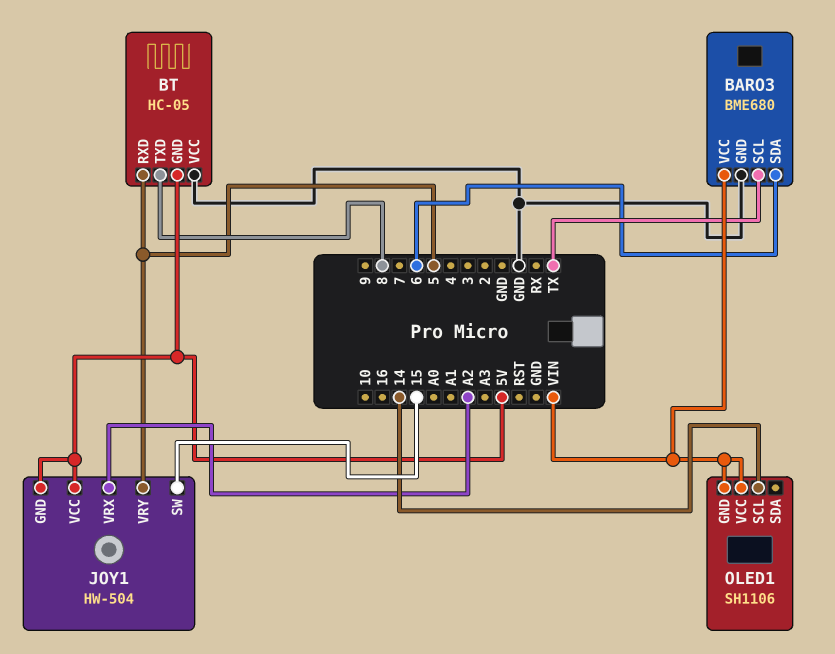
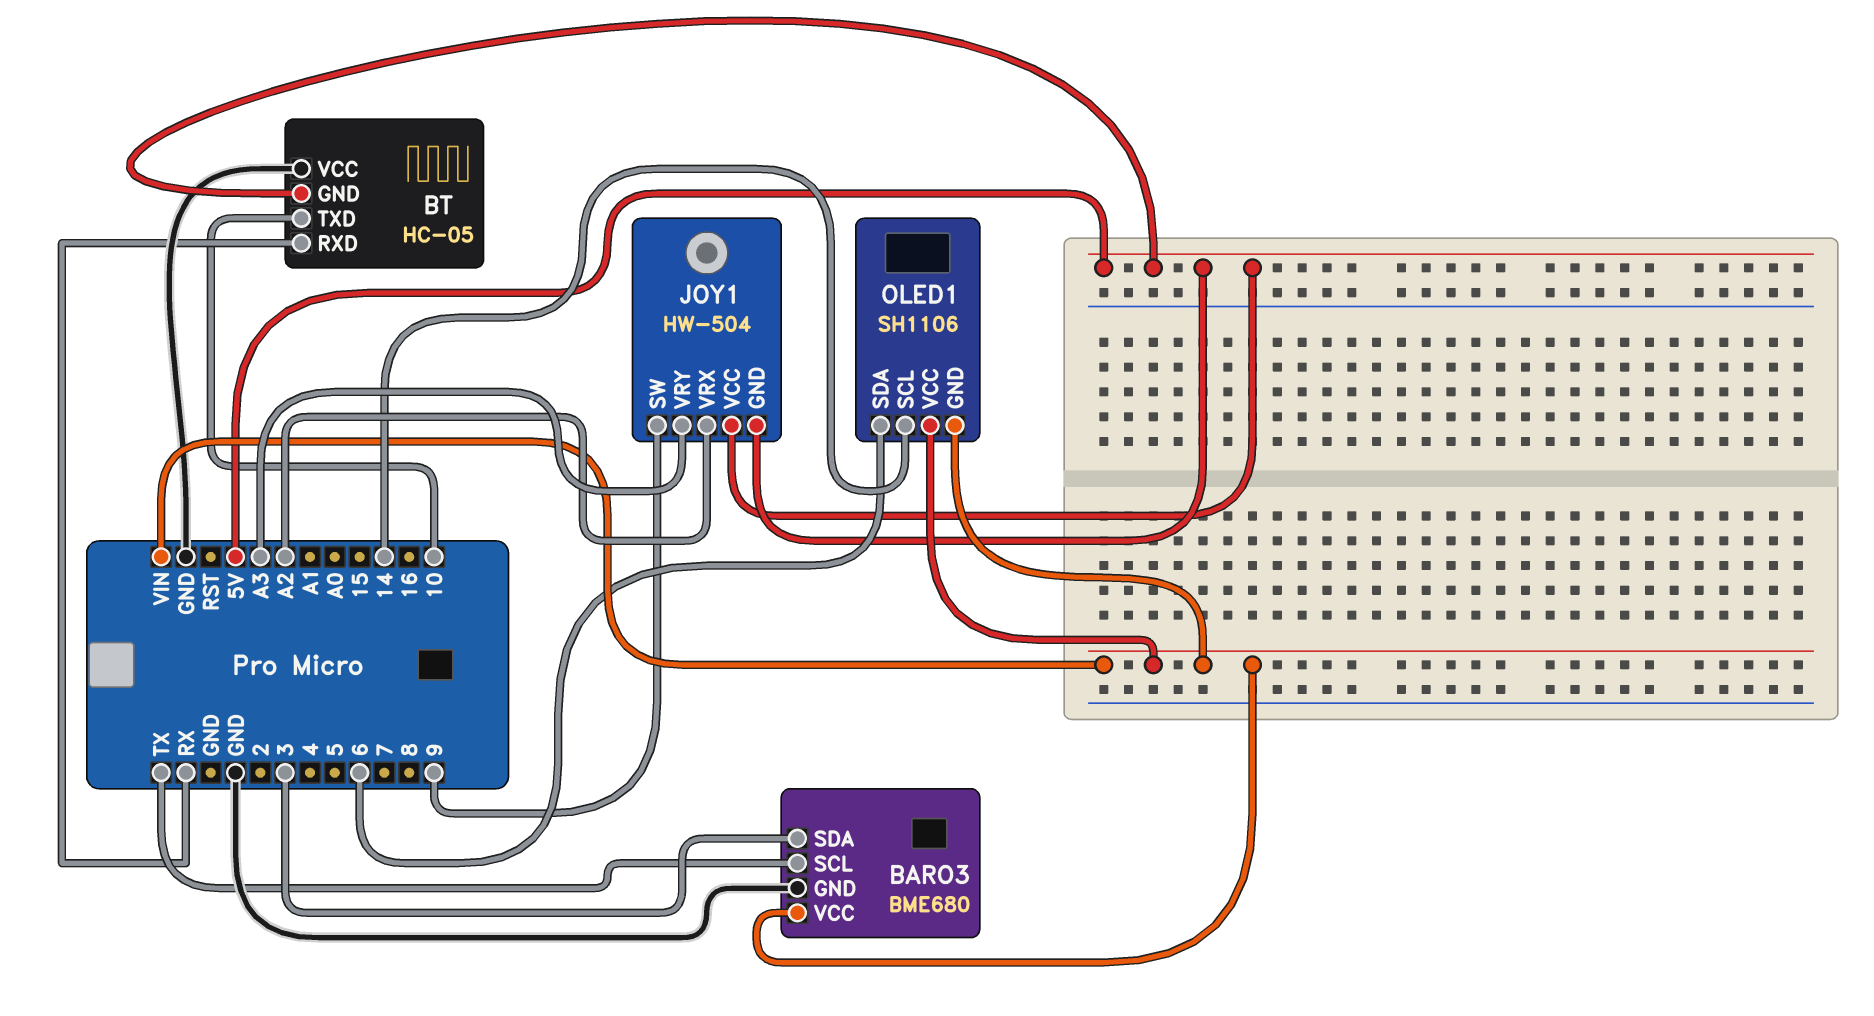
BARO3 pin SDA: 6 -> 3
BT pin RXD: 5 -> RX
BT pin TXD: 8 -> 10
JOY1 pin SW: 15 -> 9
JOY1 pin VRY: 5 -> A3
OLED1 pin SDA: none -> 6

